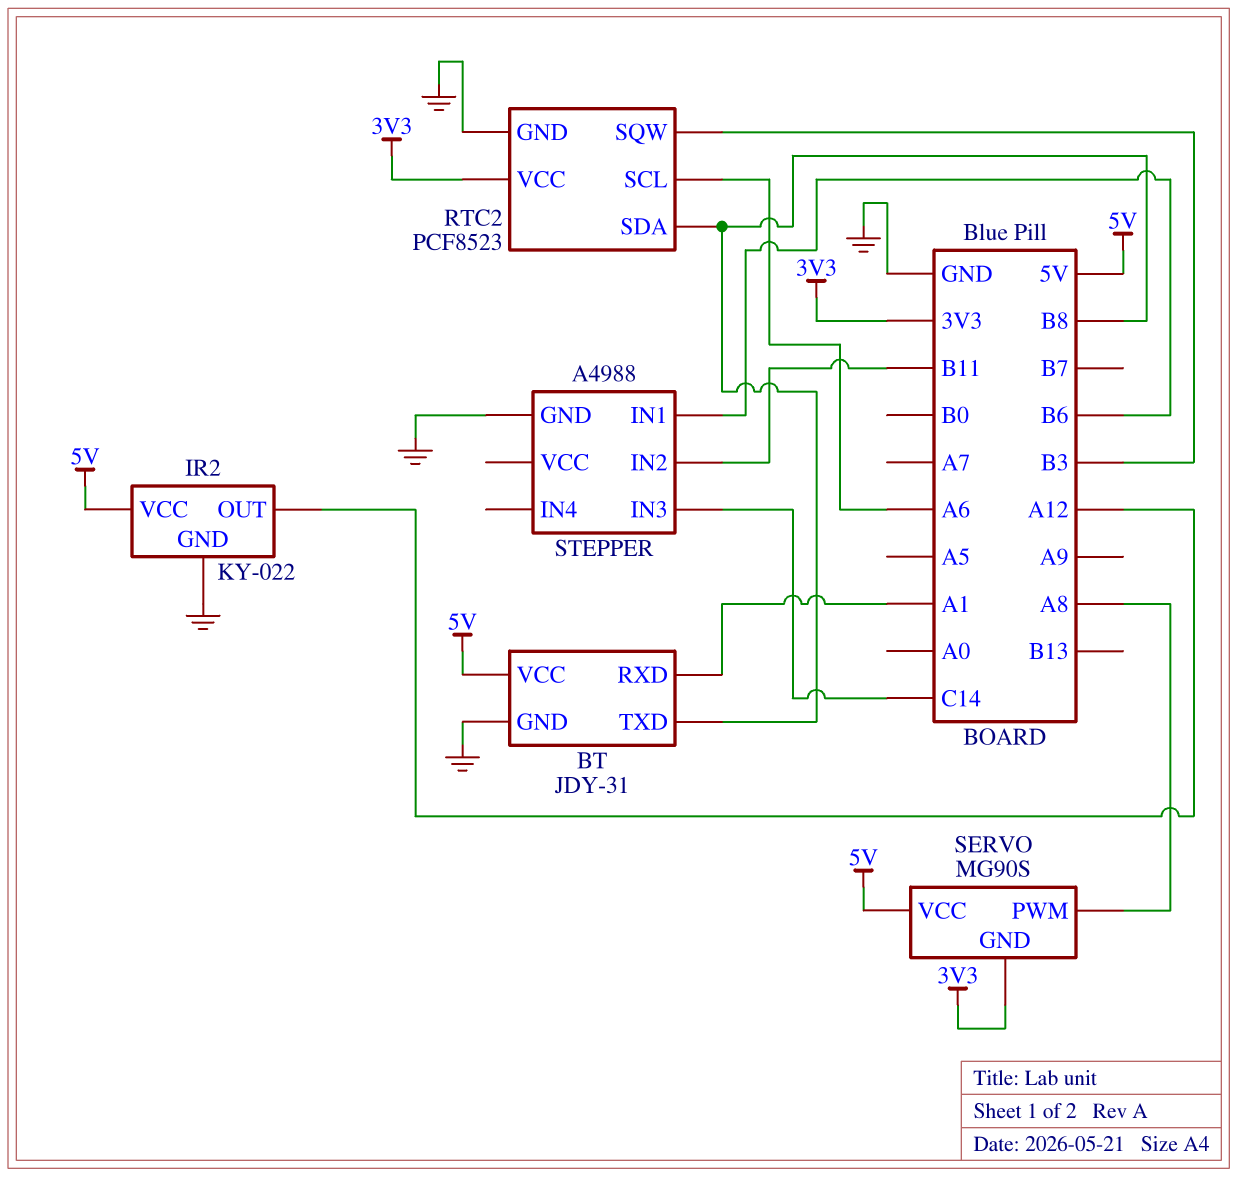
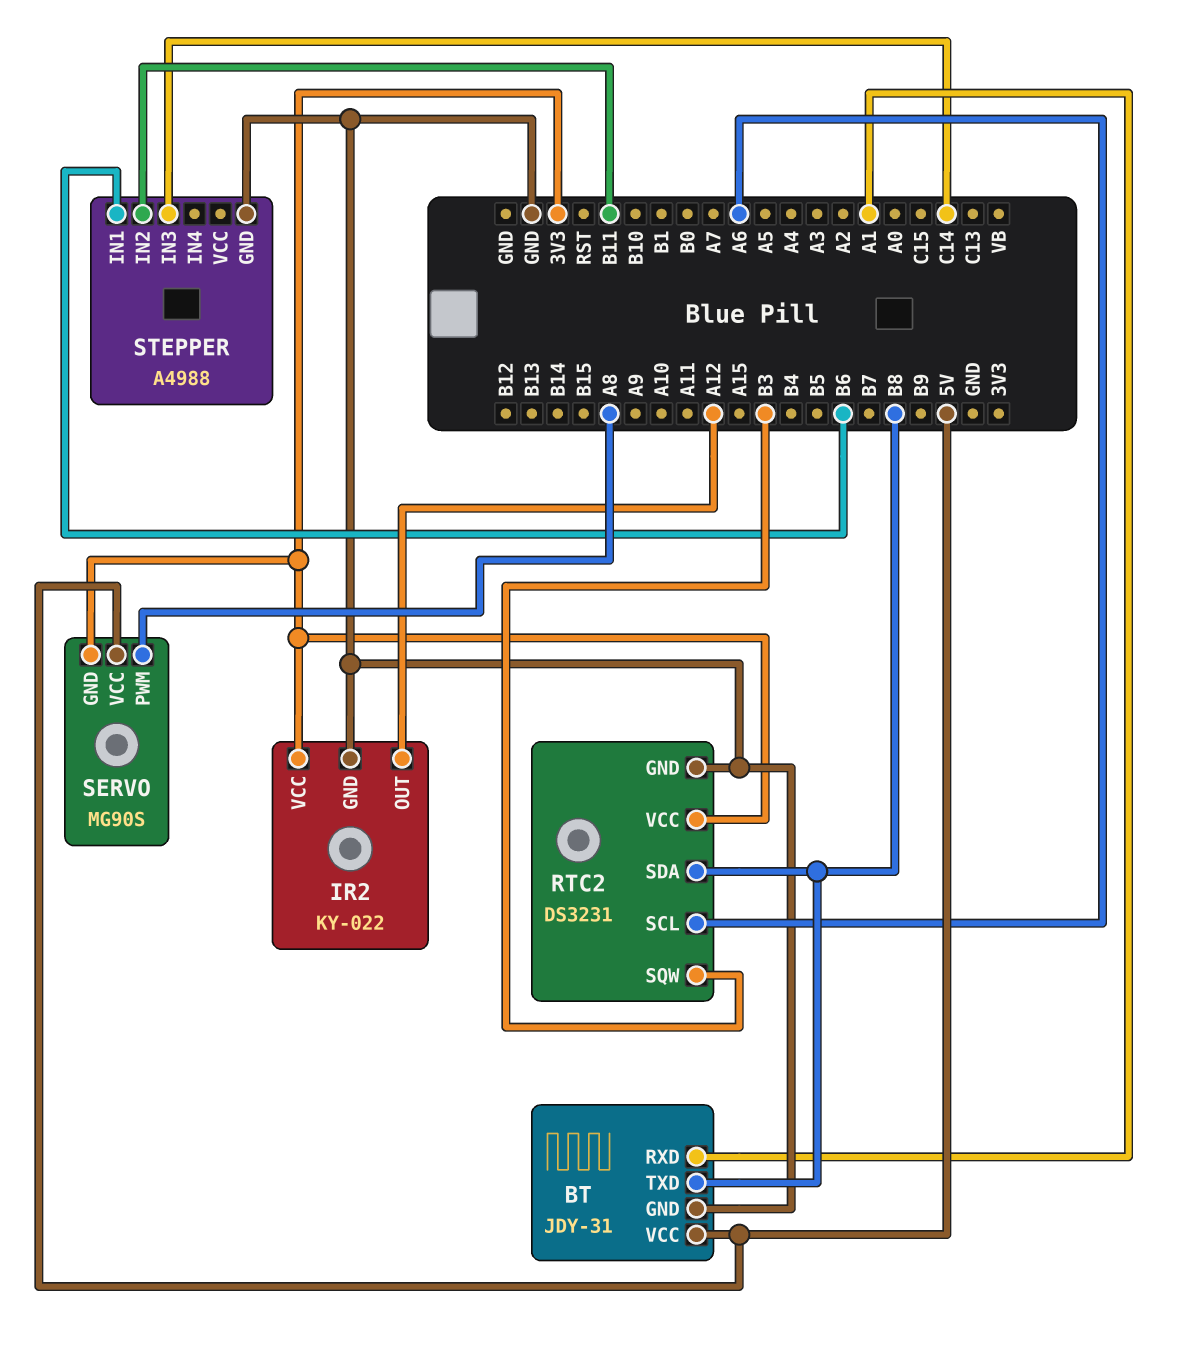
IR2 pin VCC: 5V -> 3V3
RTC2: PCF8523 -> DS3231

